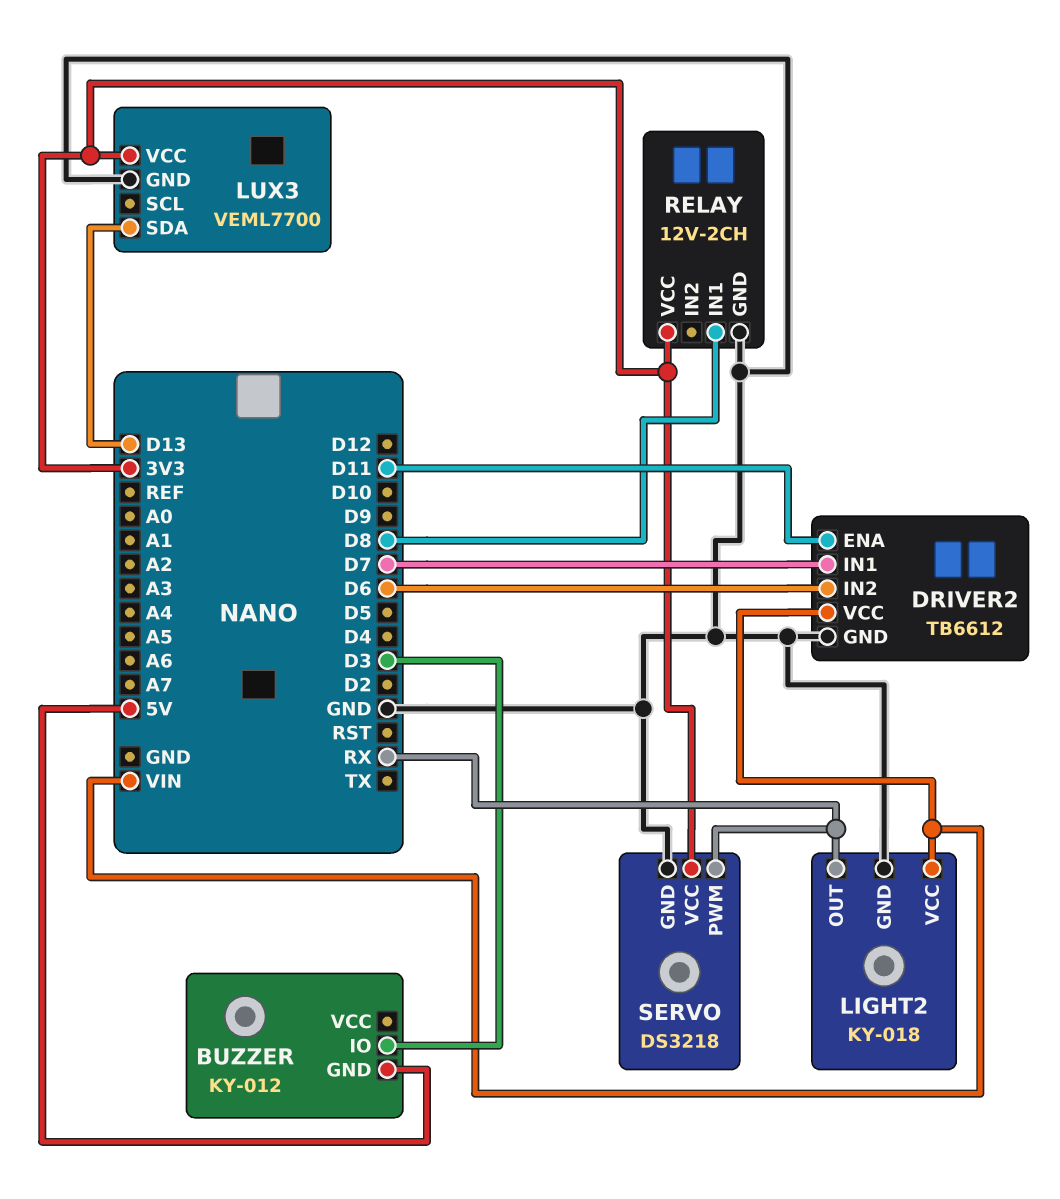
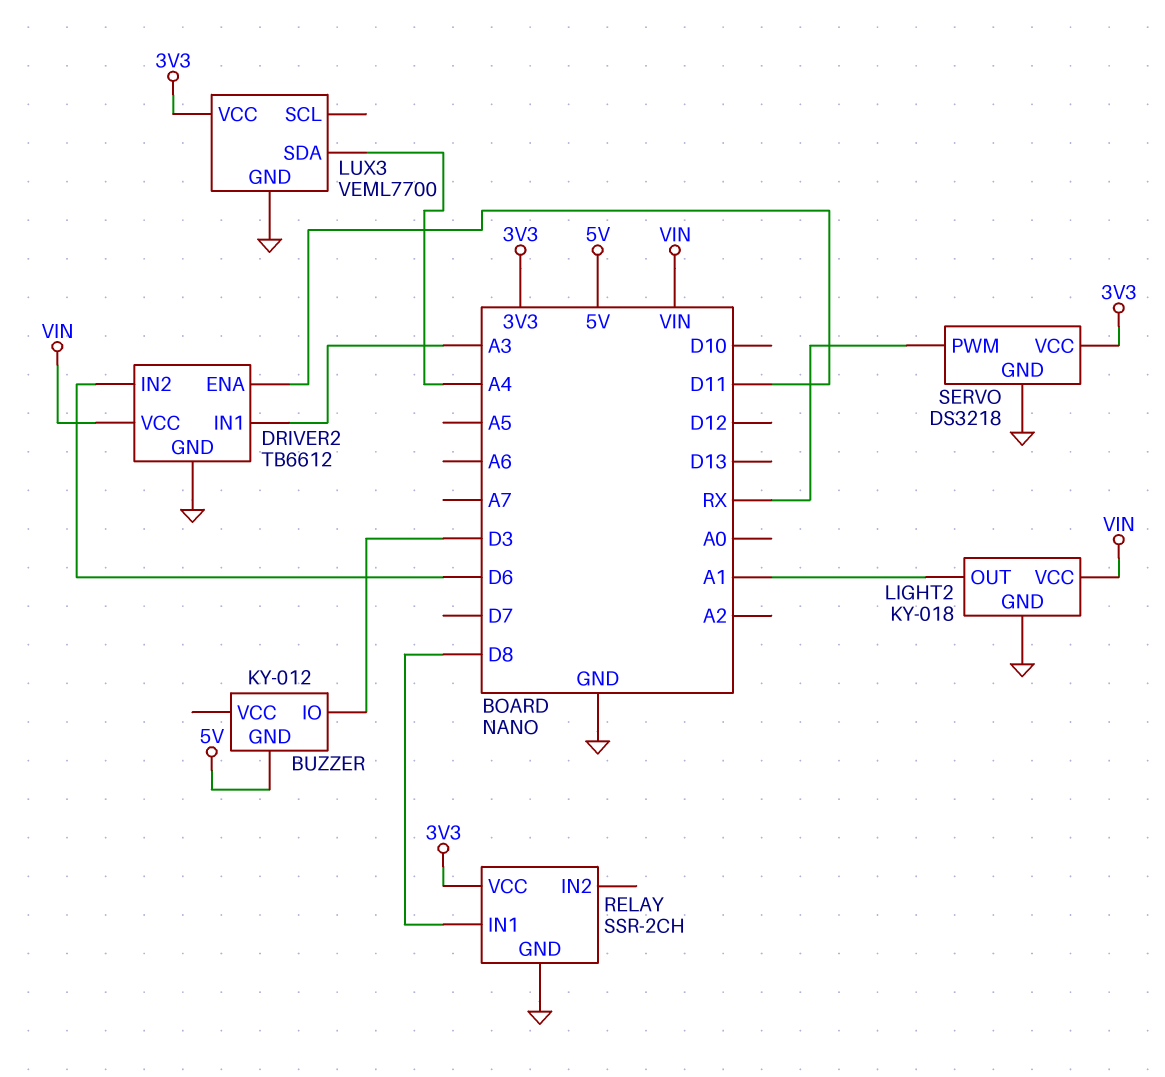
DRIVER2 pin IN1: D7 -> A3
LIGHT2 pin OUT: RX -> A1
LUX3 pin SDA: D13 -> A4
RELAY: 12V-2CH -> SSR-2CH

